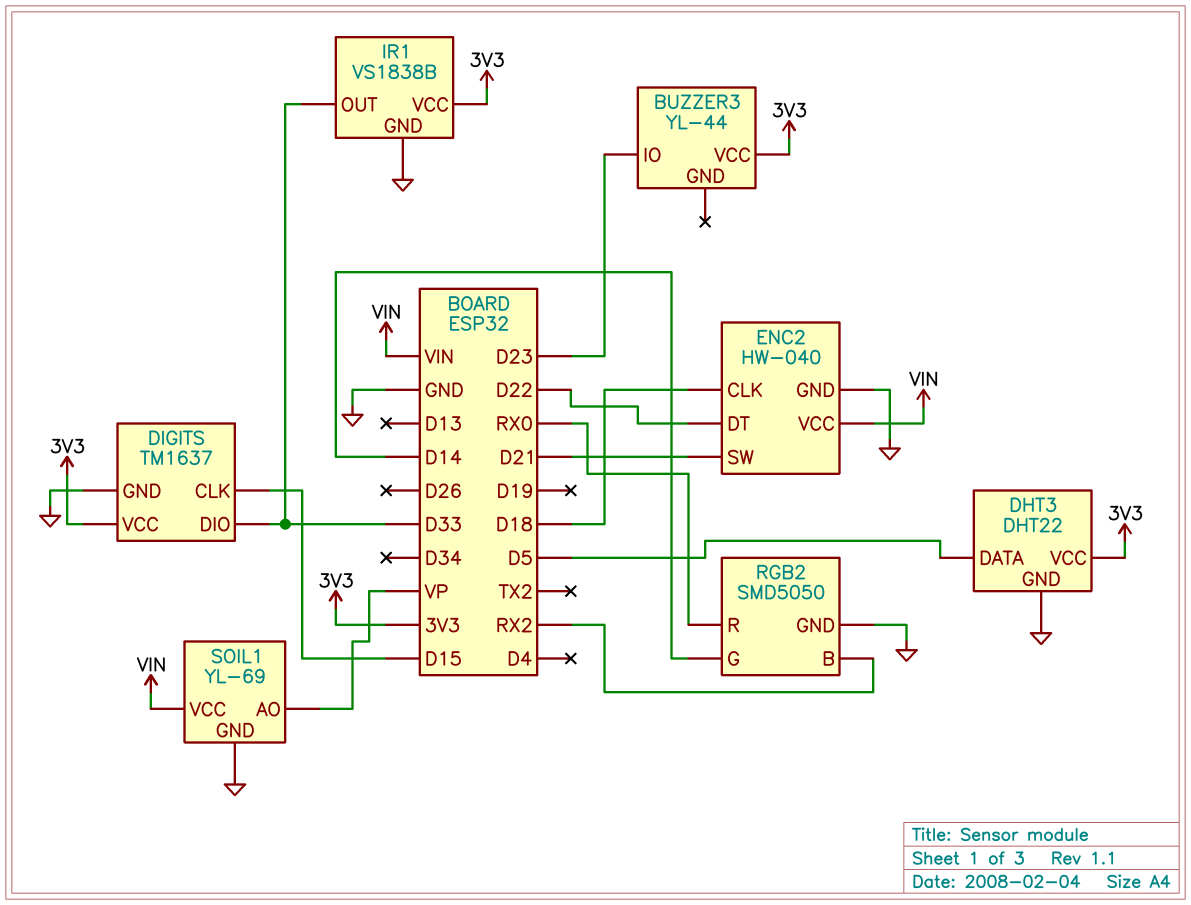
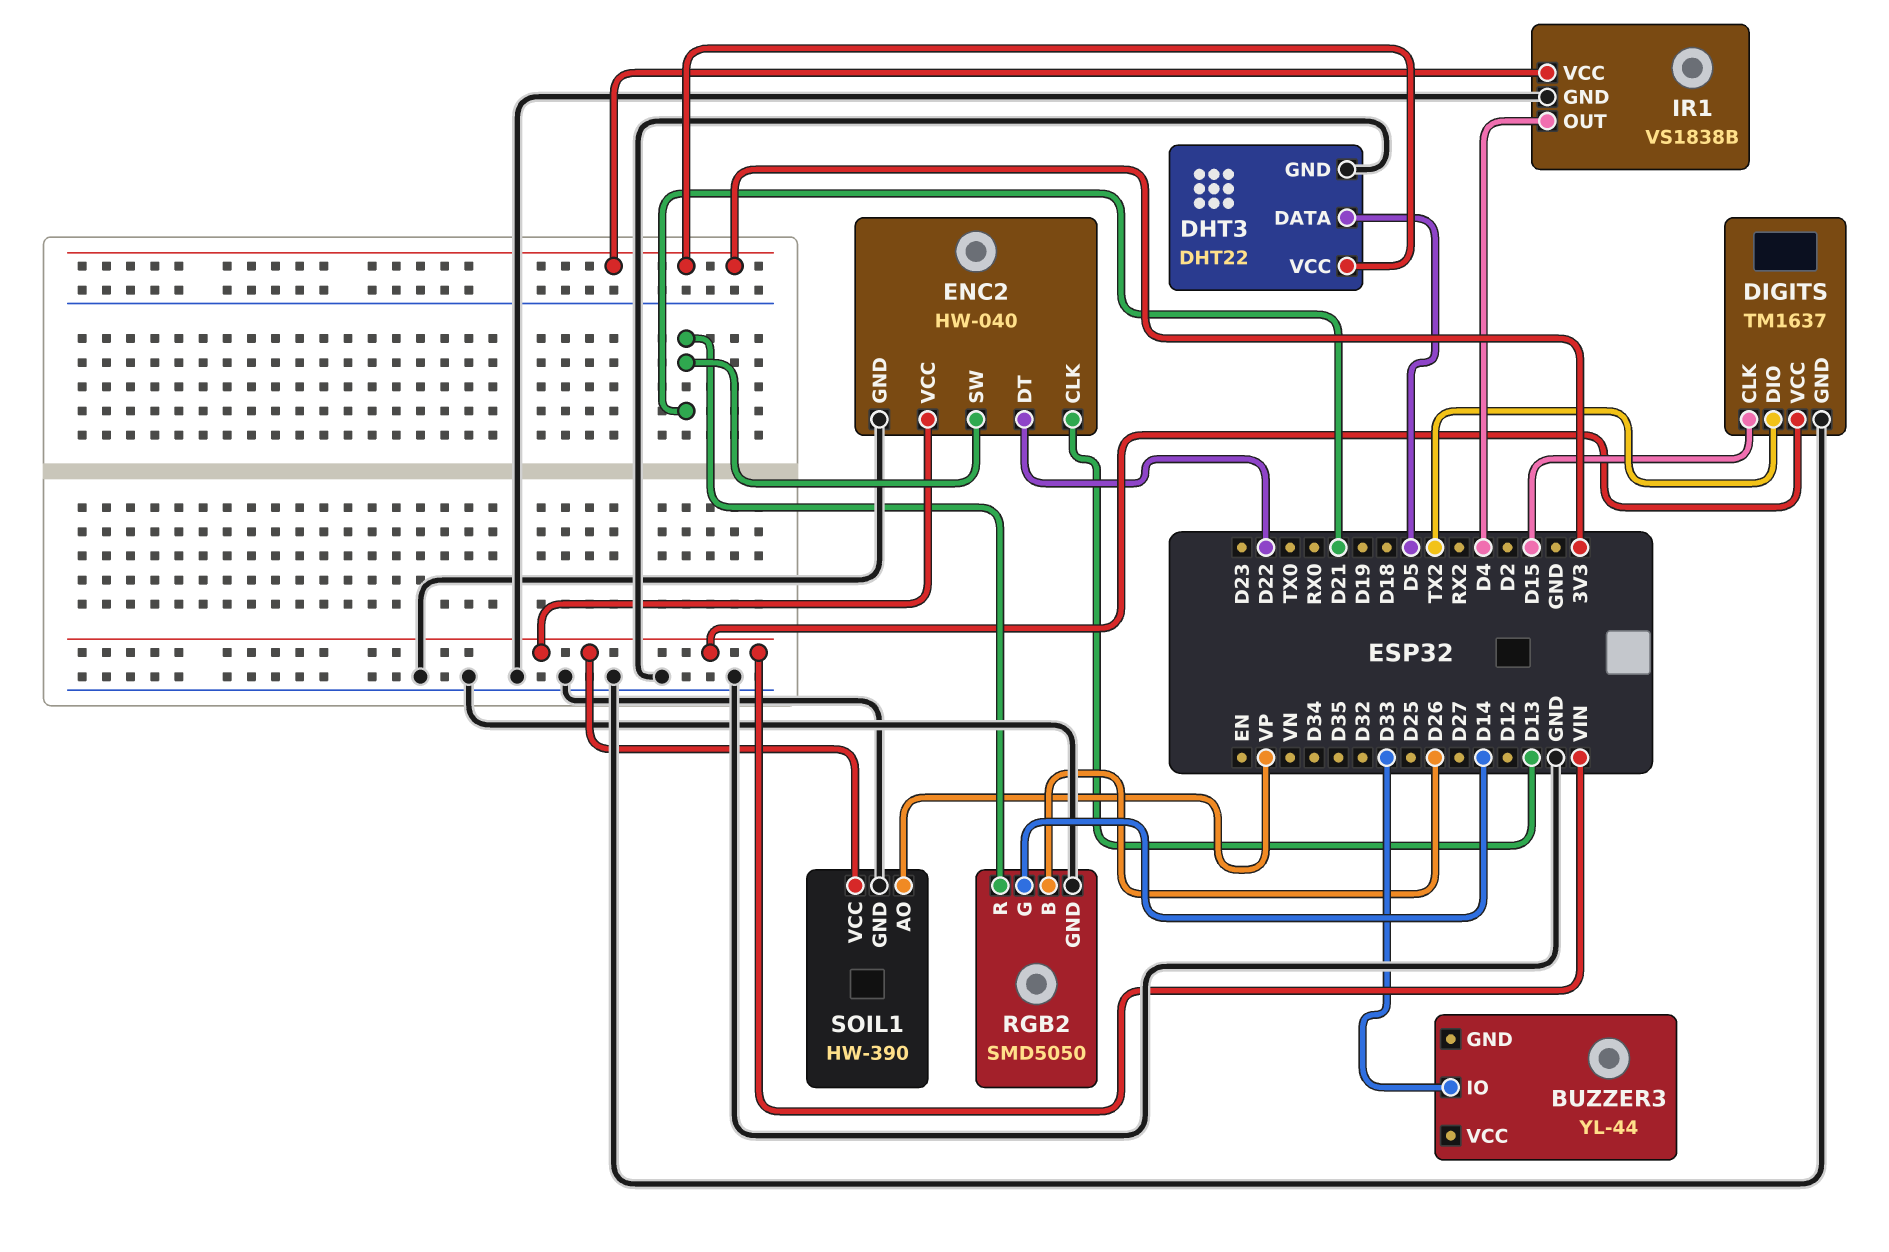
BUZZER3 pin IO: D23 -> D33
BUZZER3 pin VCC: 3V3 -> none
DIGITS pin DIO: D33 -> TX2
DIGITS pin VCC: 3V3 -> VIN
ENC2 pin CLK: D18 -> D13
IR1 pin OUT: D33 -> D4
RGB2 pin B: RX2 -> D26
RGB2 pin R: RX0 -> D21
SOIL1: YL-69 -> HW-390

